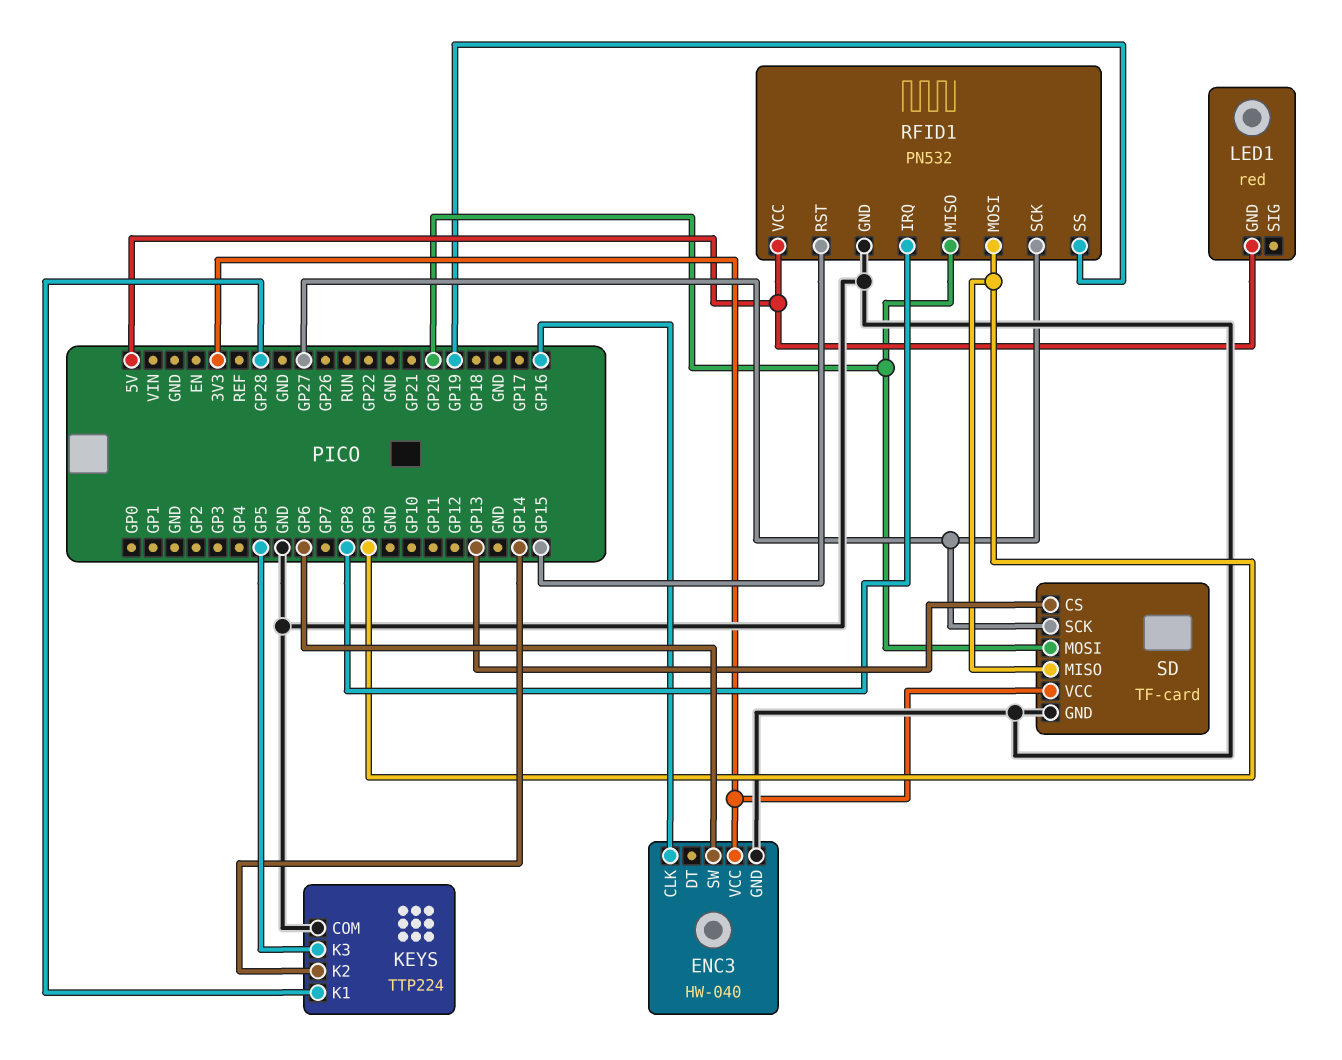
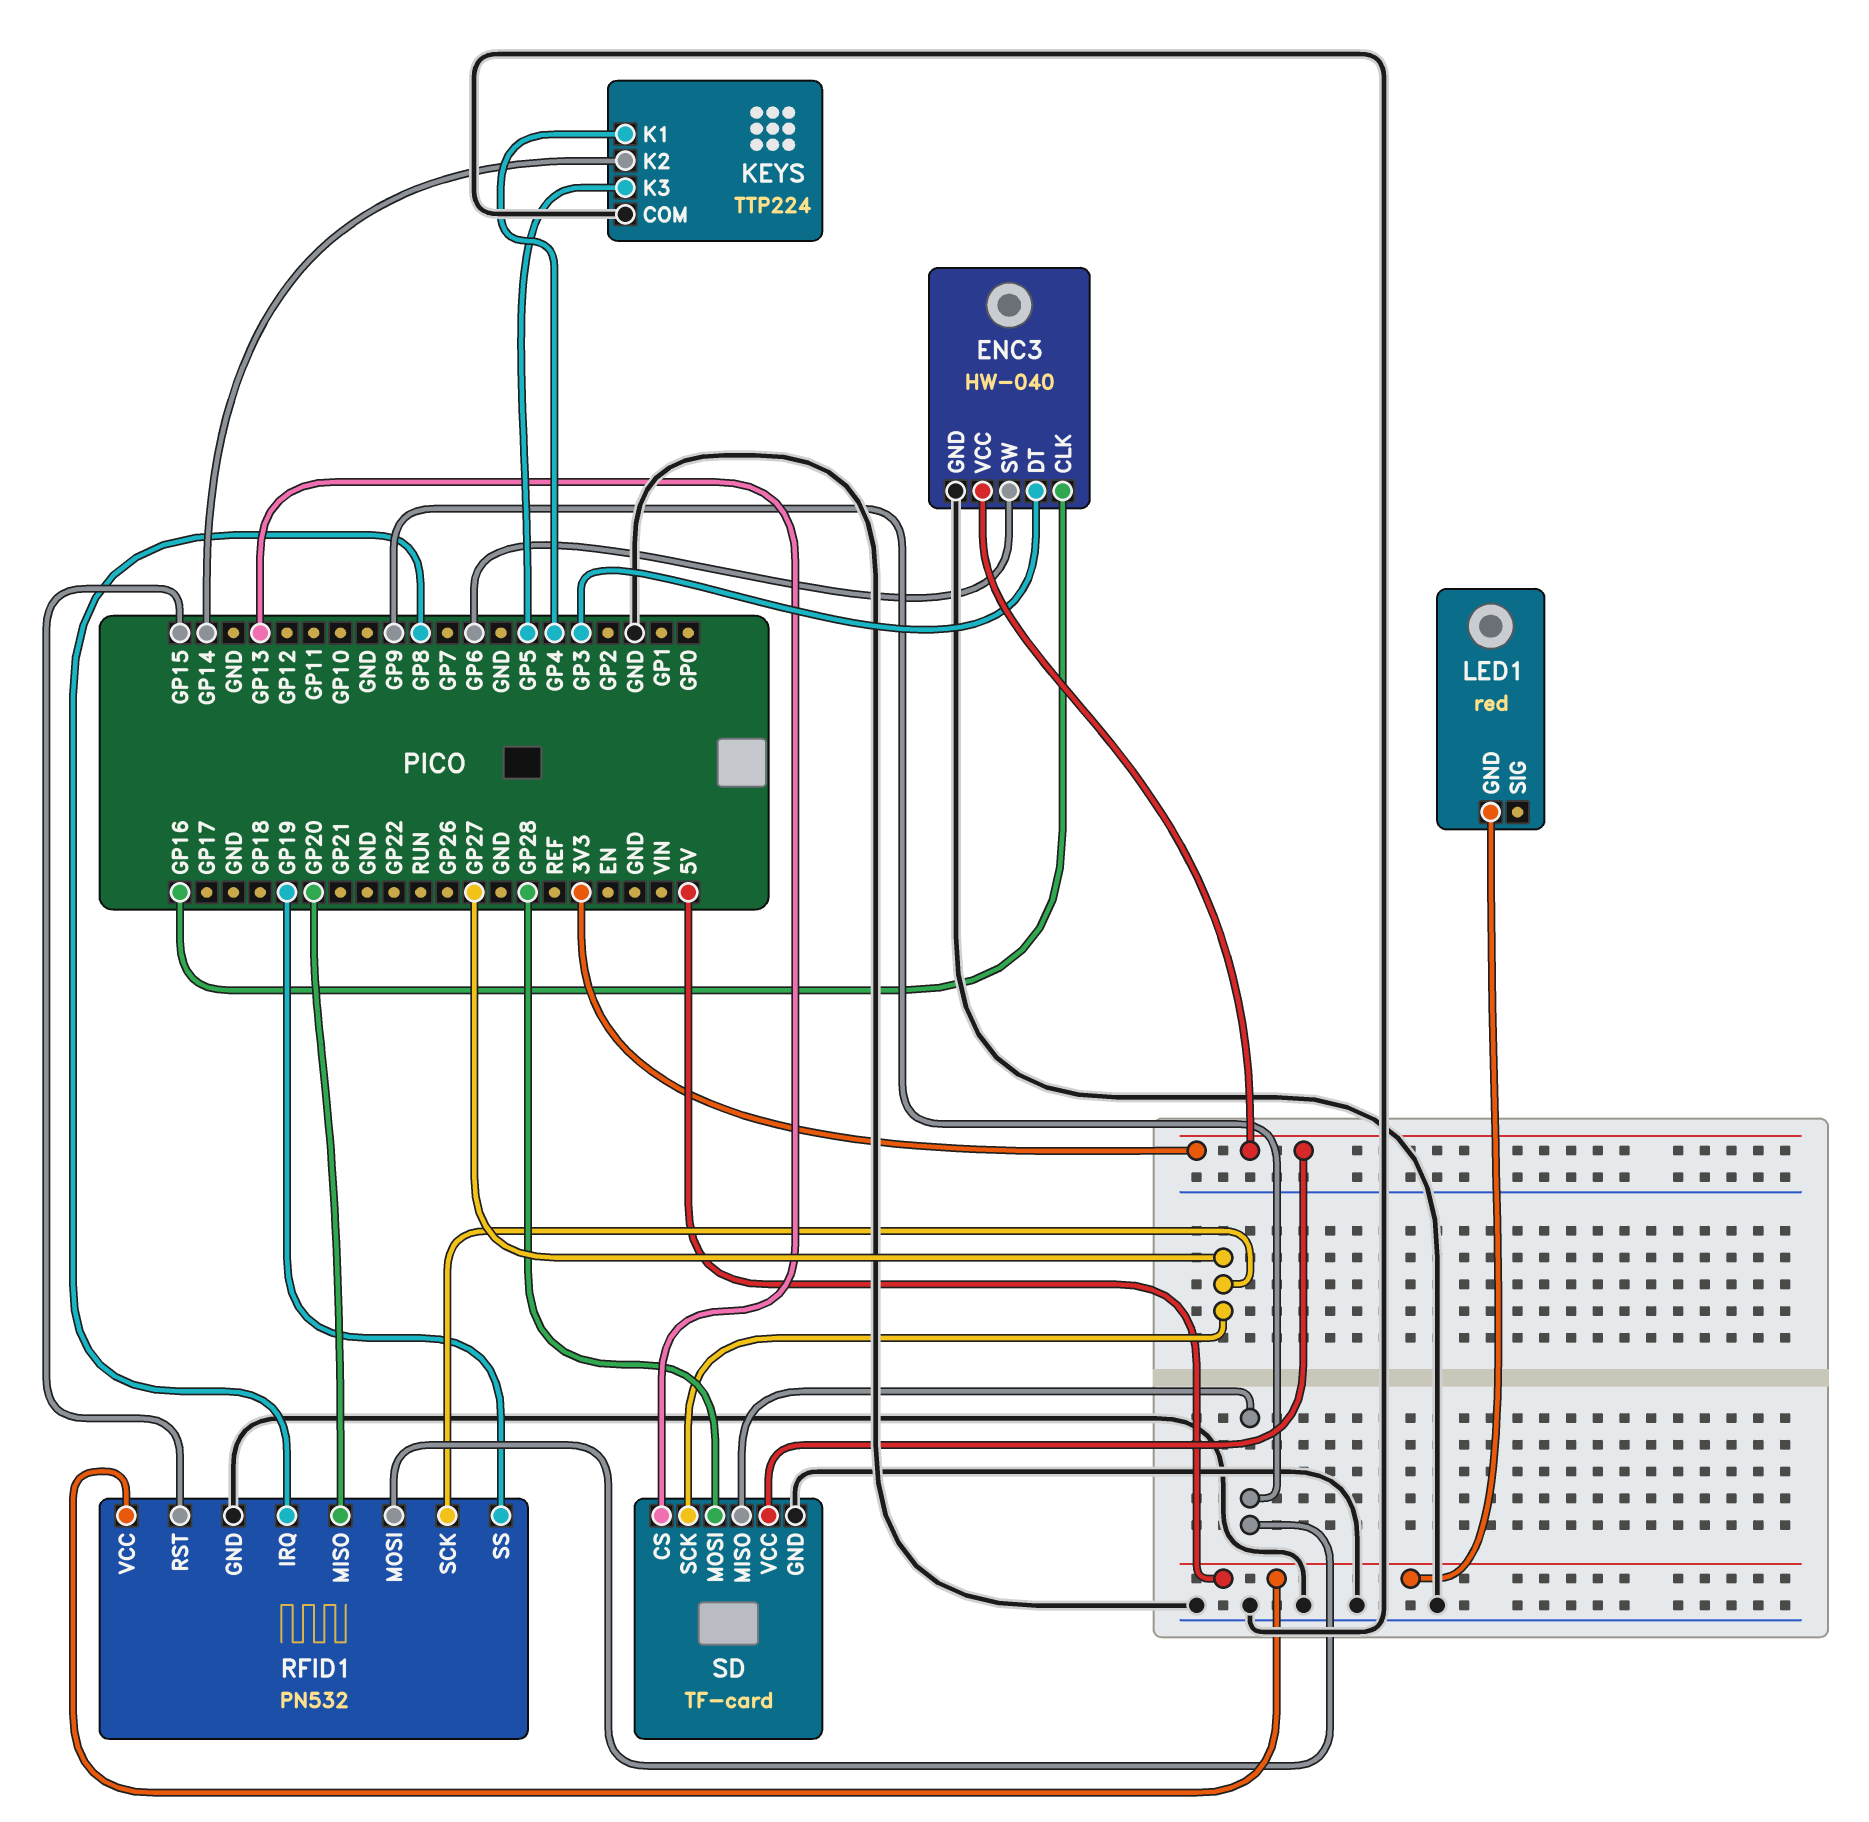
ENC3 pin DT: none -> GP3
KEYS pin K1: GP28 -> GP4
SD pin MOSI: GP20 -> GP28

